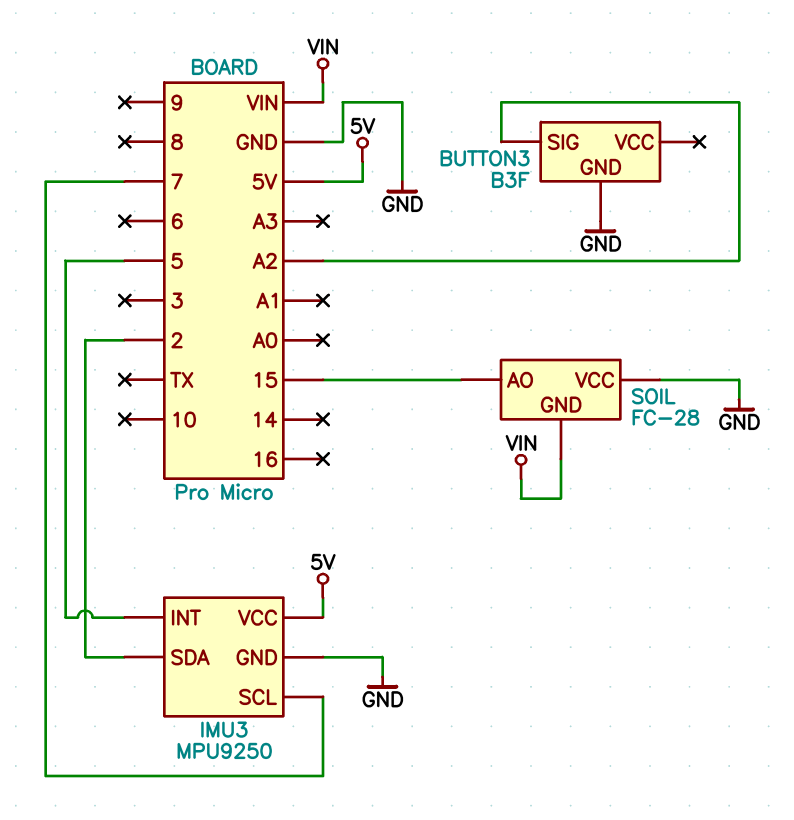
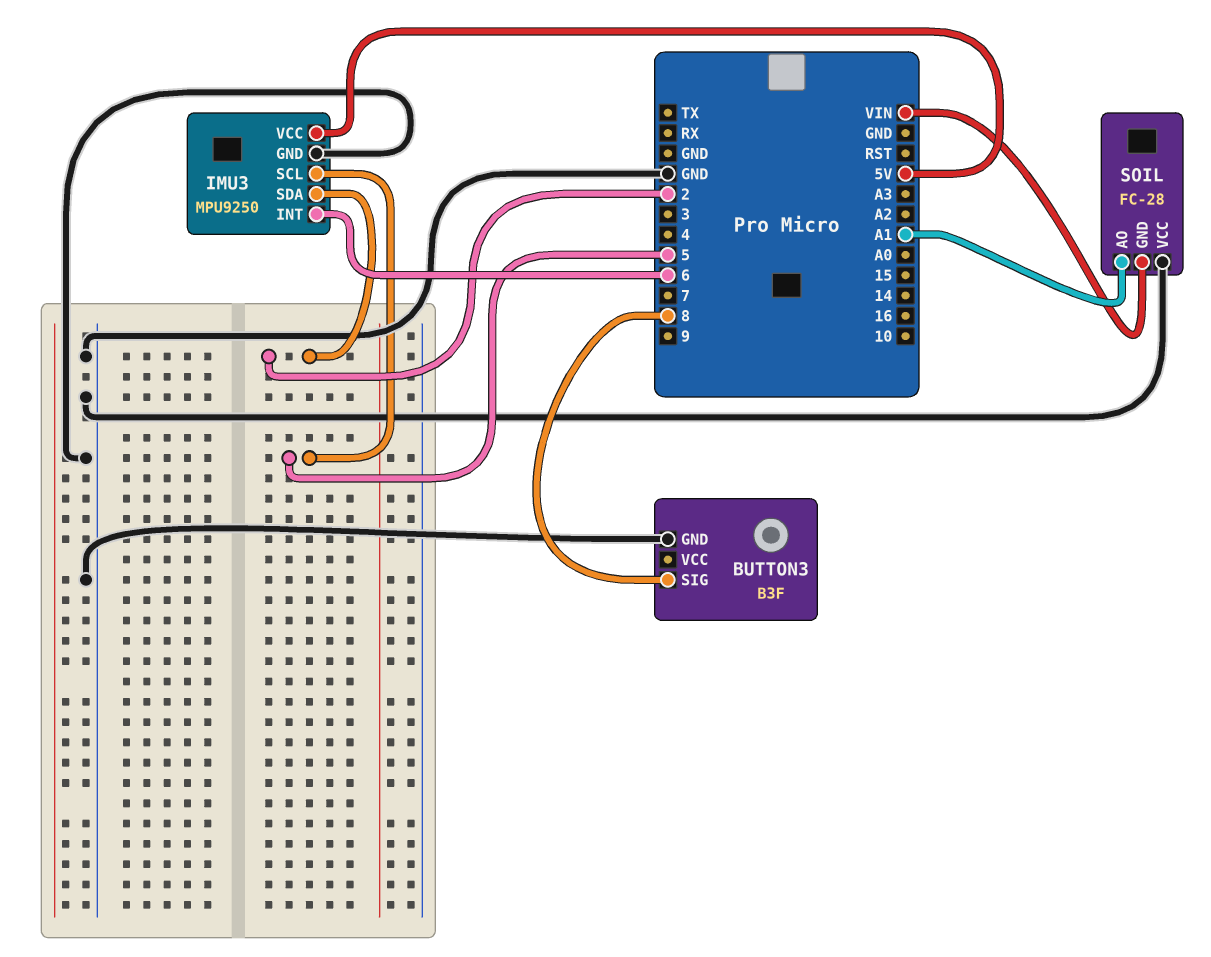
BUTTON3 pin SIG: A2 -> 8
IMU3 pin INT: 5 -> 6
IMU3 pin SCL: 7 -> 5
SOIL pin AO: 15 -> A1

